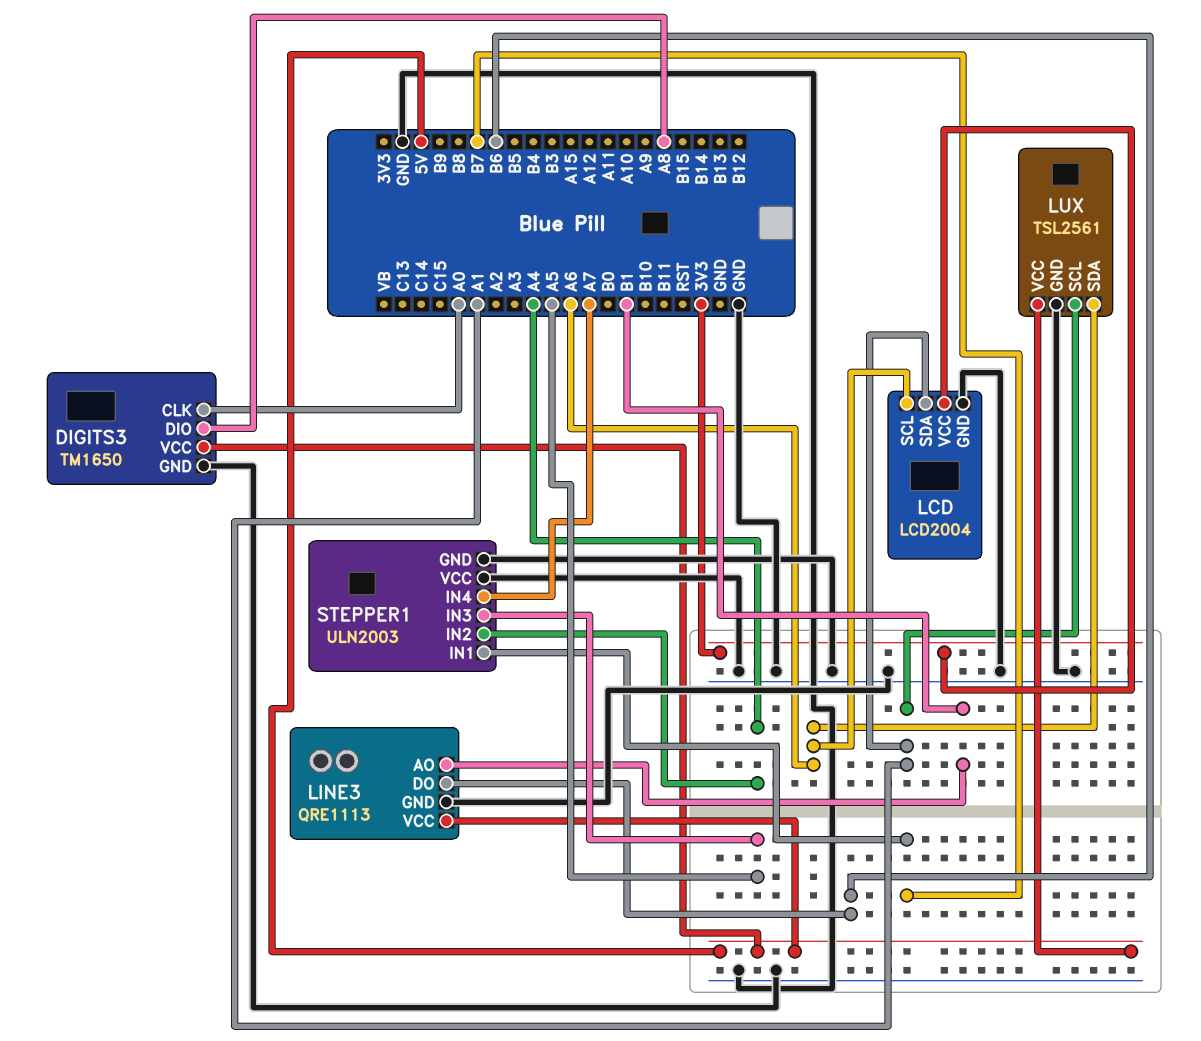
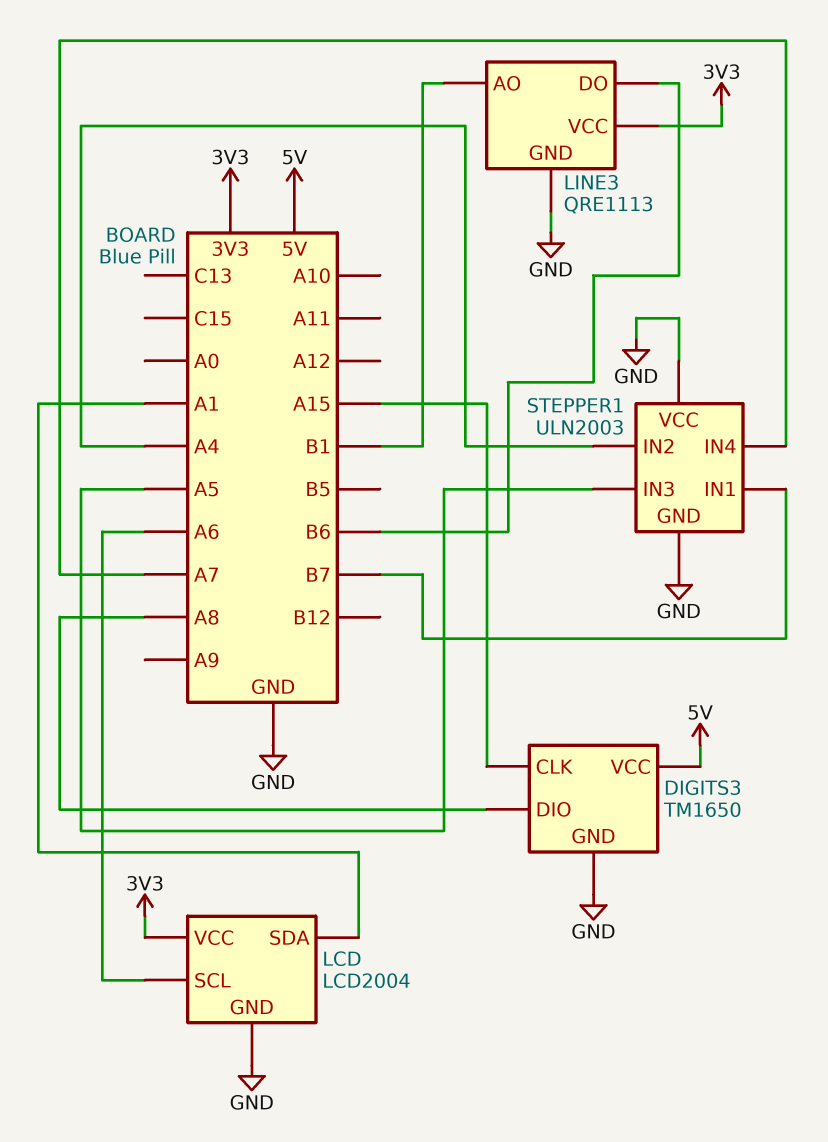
DIGITS3 pin CLK: A0 -> A15
LINE3 pin VCC: 5V -> 3V3
LUX: TSL2561 -> none
LUX pin GND: GND -> none
LUX pin SCL: A1 -> none
LUX pin SDA: A6 -> none
LUX pin VCC: 5V -> none

